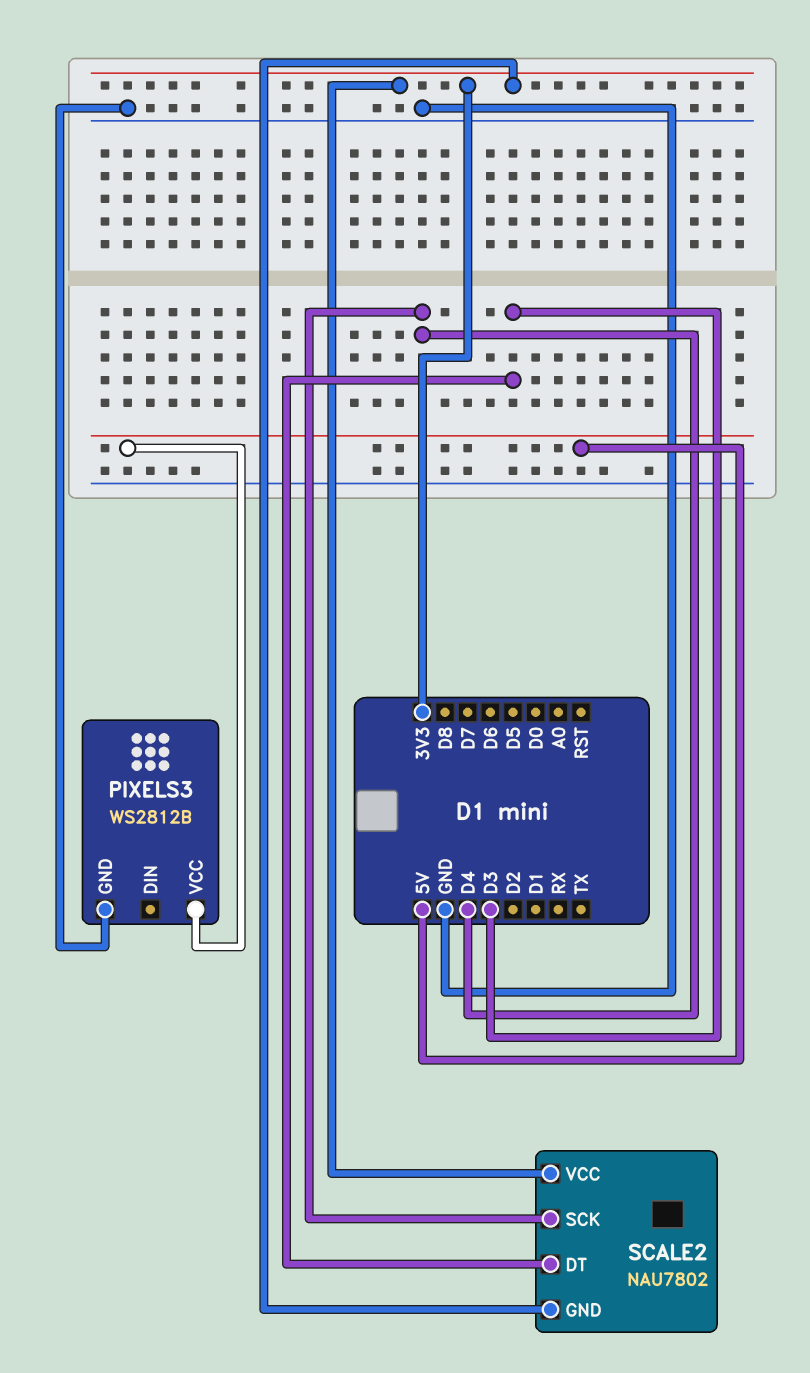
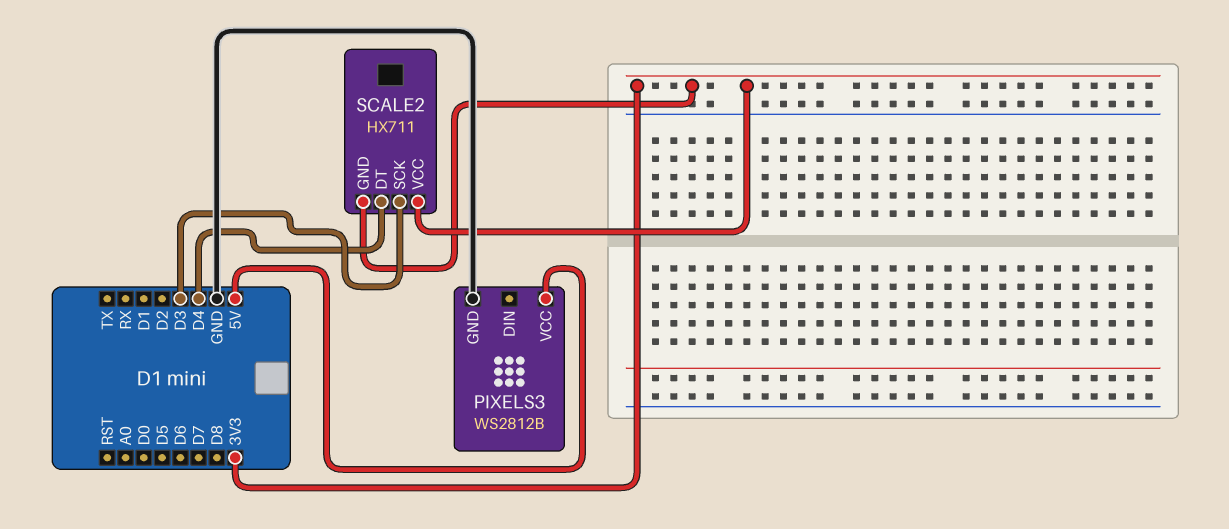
SCALE2: NAU7802 -> HX711
SCALE2 pin DT: D3 -> D4
SCALE2 pin SCK: D4 -> D3

